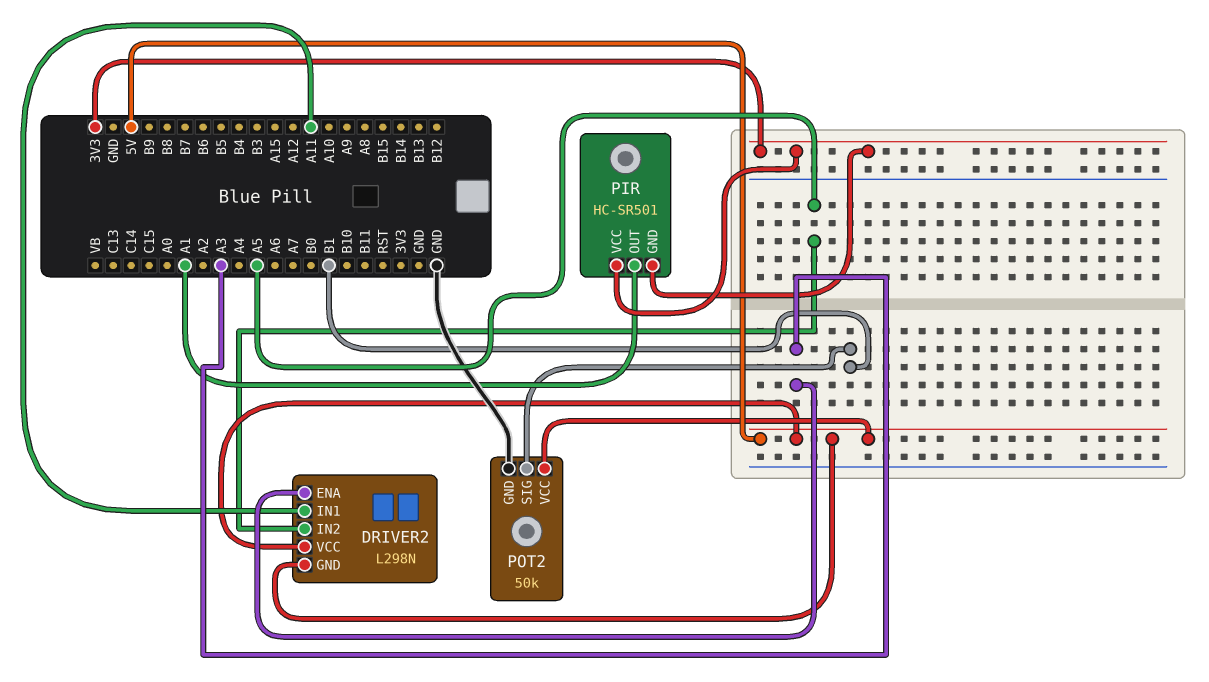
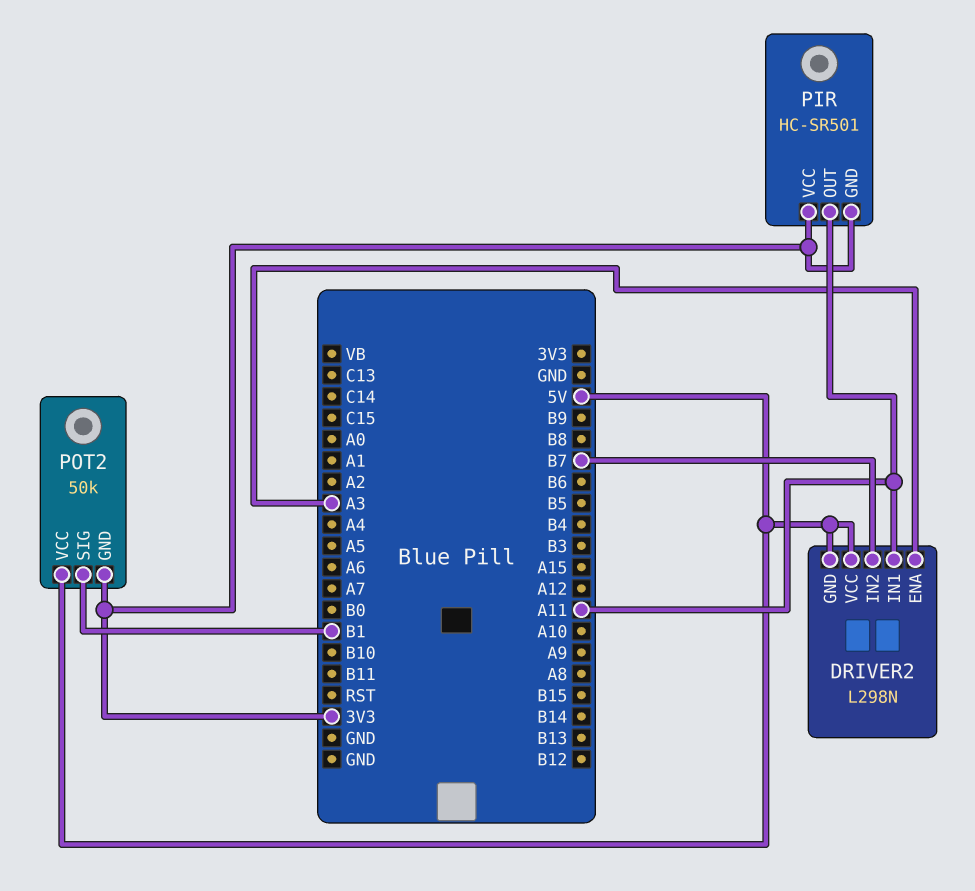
DRIVER2 pin IN2: A5 -> B7
PIR pin OUT: A1 -> A11
POT2 pin GND: GND -> 3V3

